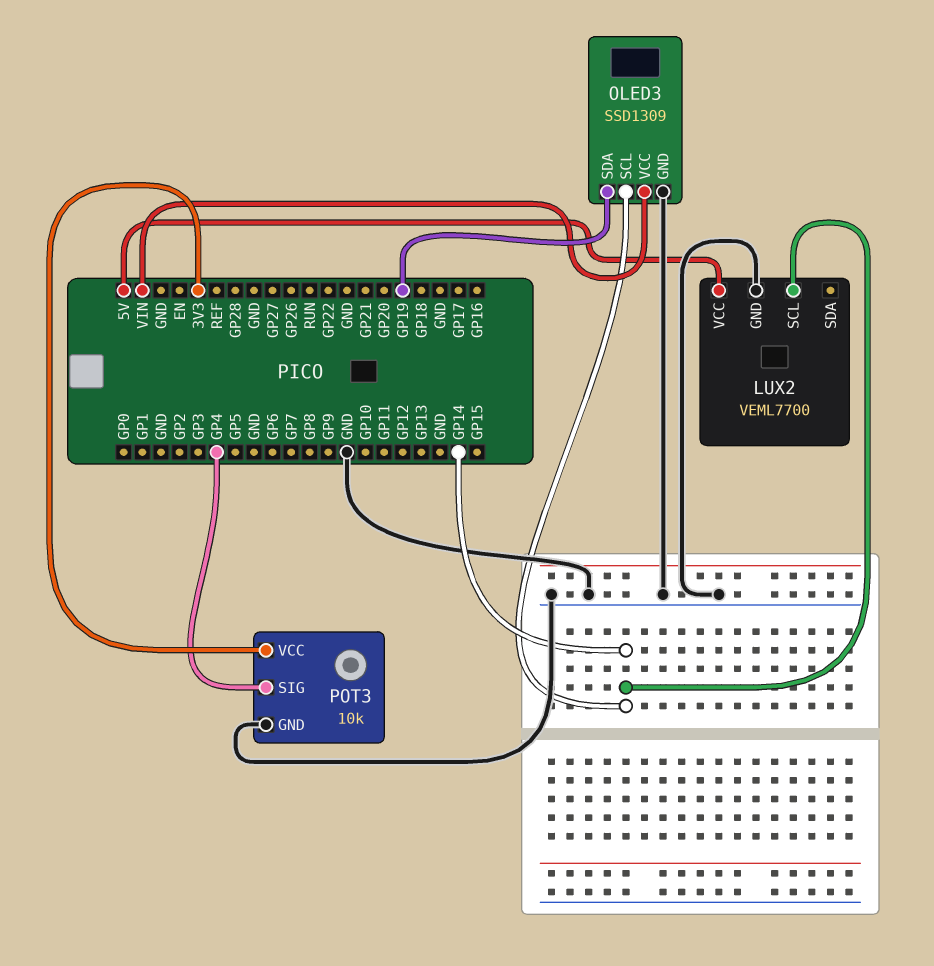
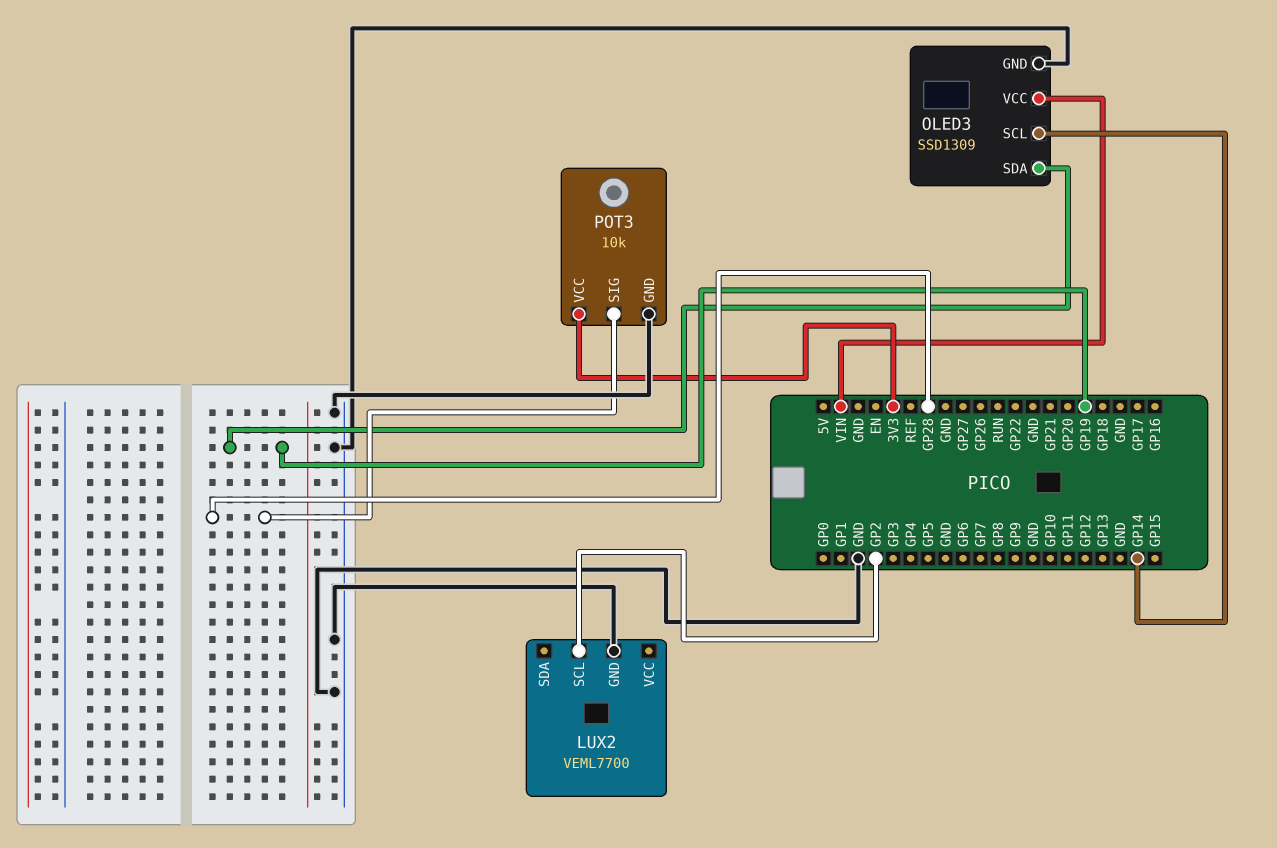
LUX2 pin SCL: GP14 -> GP2
LUX2 pin VCC: 5V -> none
POT3 pin SIG: GP4 -> GP28

